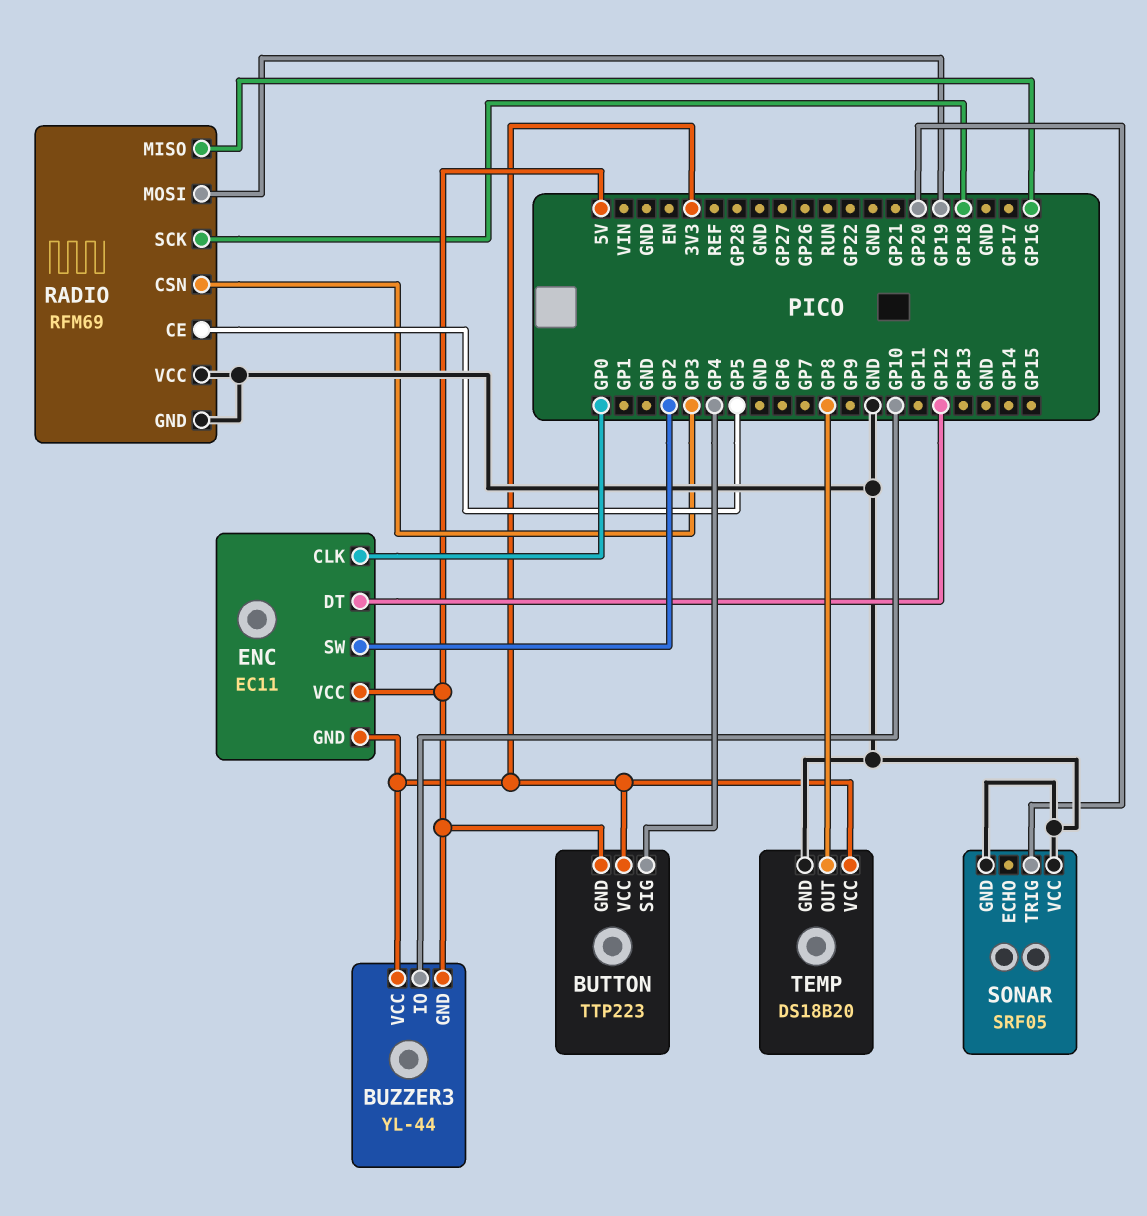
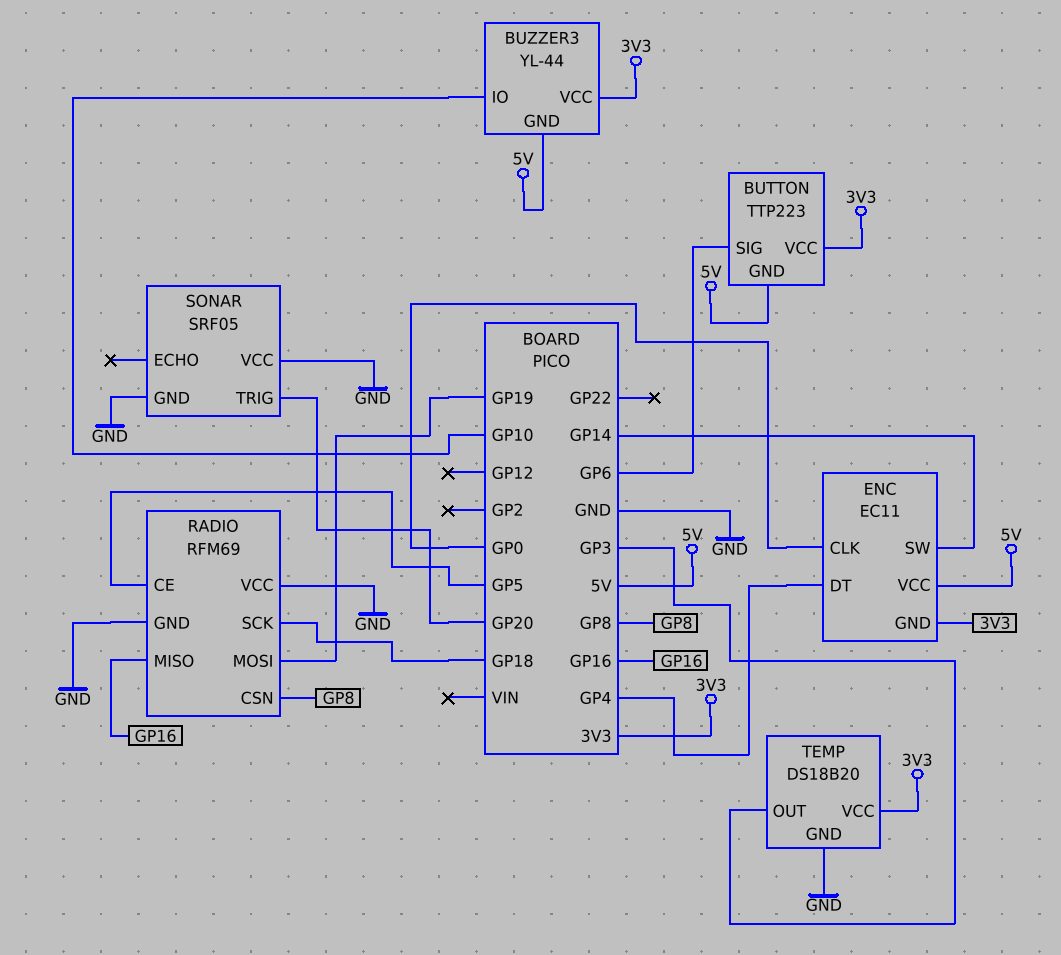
BUTTON pin SIG: GP4 -> GP6
ENC pin DT: GP12 -> GP4
ENC pin SW: GP2 -> GP14
RADIO pin CSN: GP3 -> GP8
TEMP pin OUT: GP8 -> GP3

